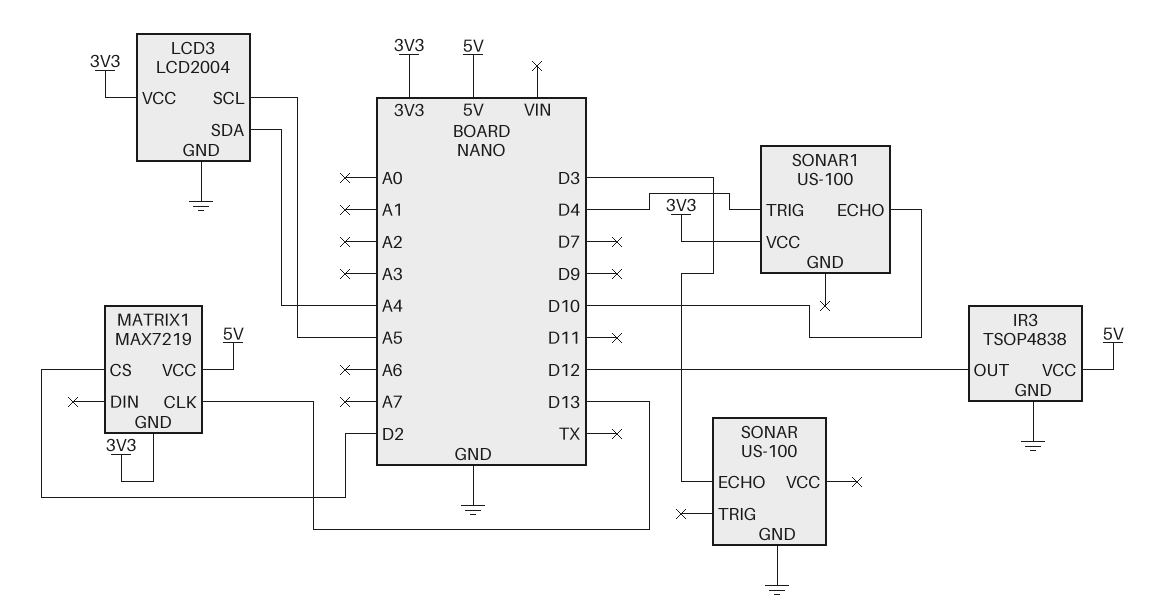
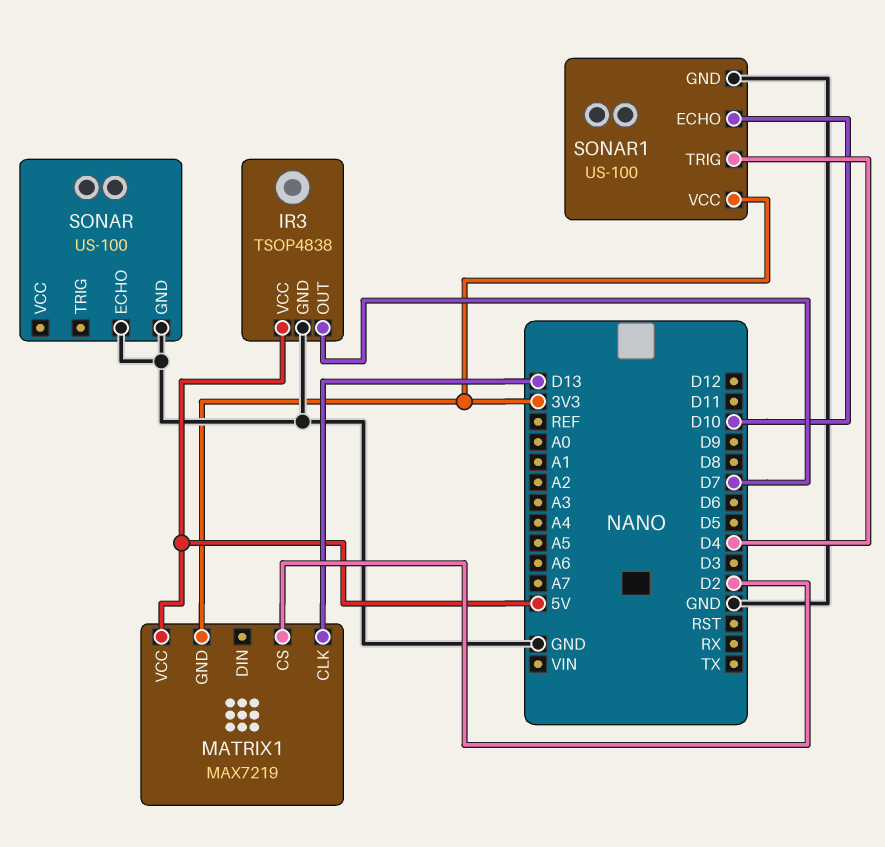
IR3 pin OUT: D12 -> D7
LCD3: LCD2004 -> none
LCD3 pin GND: GND -> none
LCD3 pin SCL: A5 -> none
LCD3 pin SDA: A4 -> none
LCD3 pin VCC: 3V3 -> none
SONAR pin ECHO: D3 -> GND
SONAR1 pin GND: none -> GND

